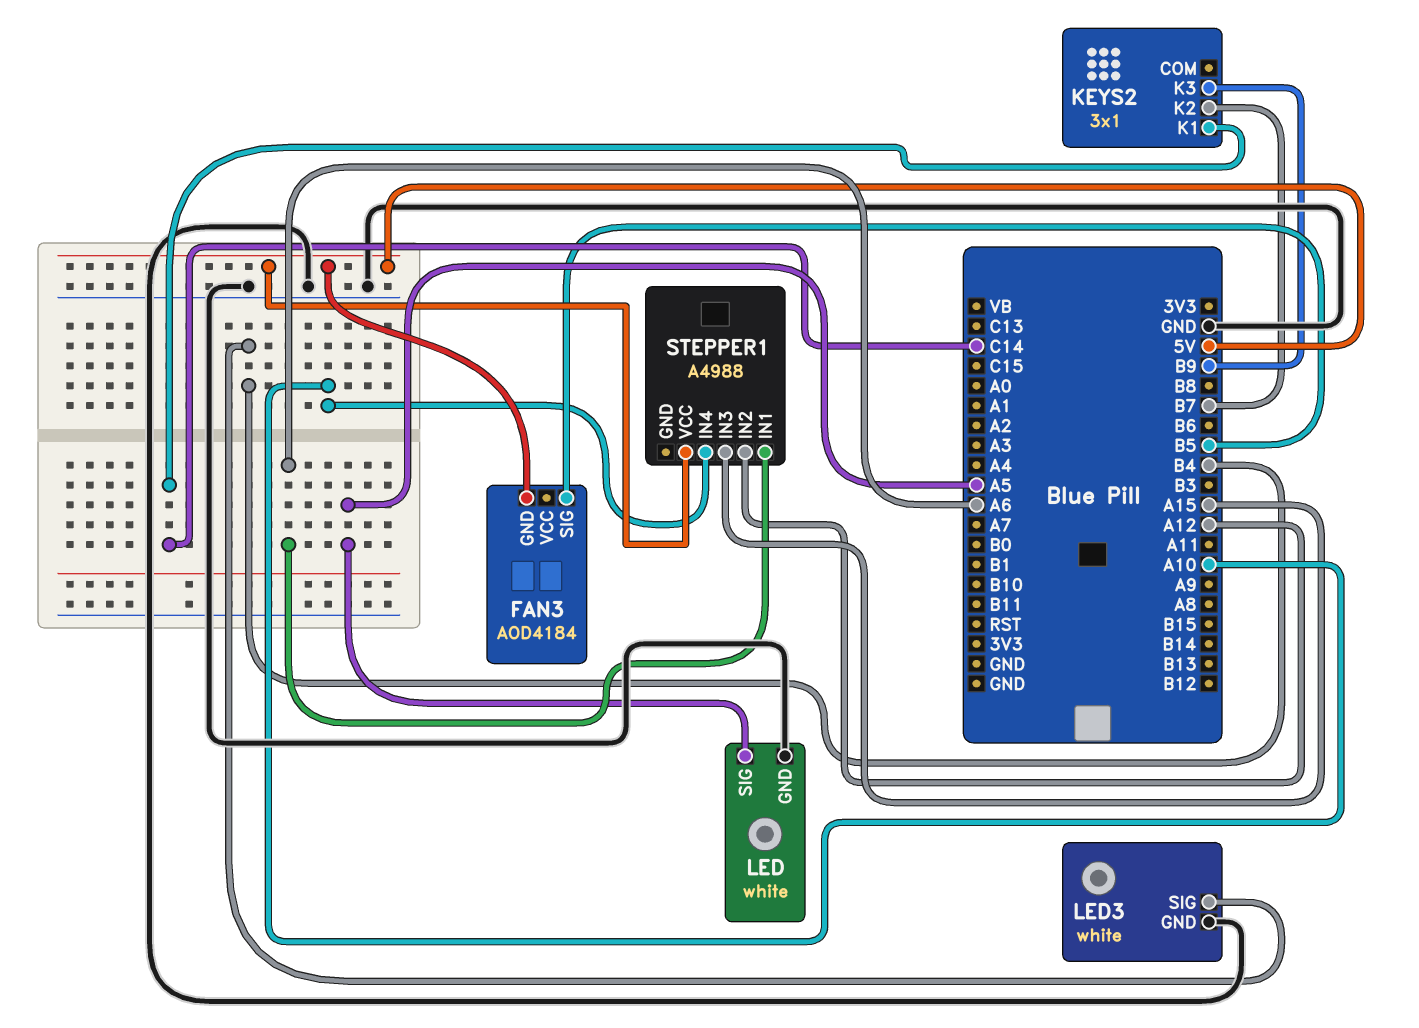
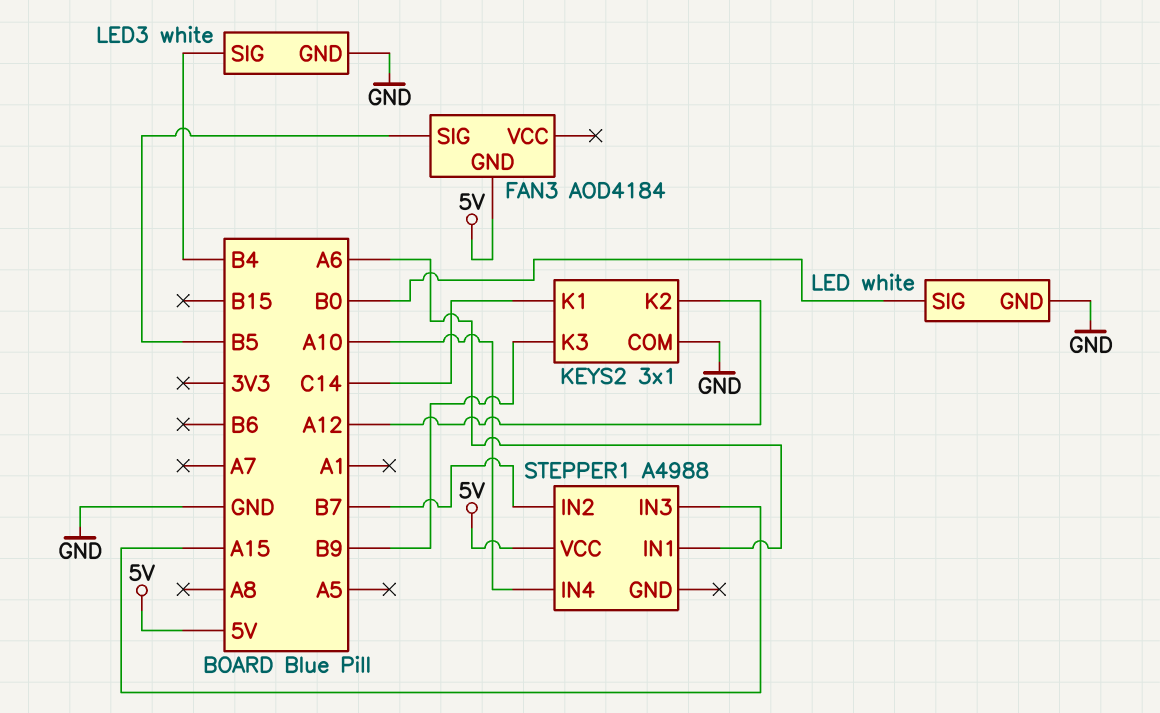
KEYS2 pin COM: none -> GND
KEYS2 pin K2: B7 -> A12
LED pin SIG: A5 -> B0
STEPPER1 pin IN2: A12 -> B7

